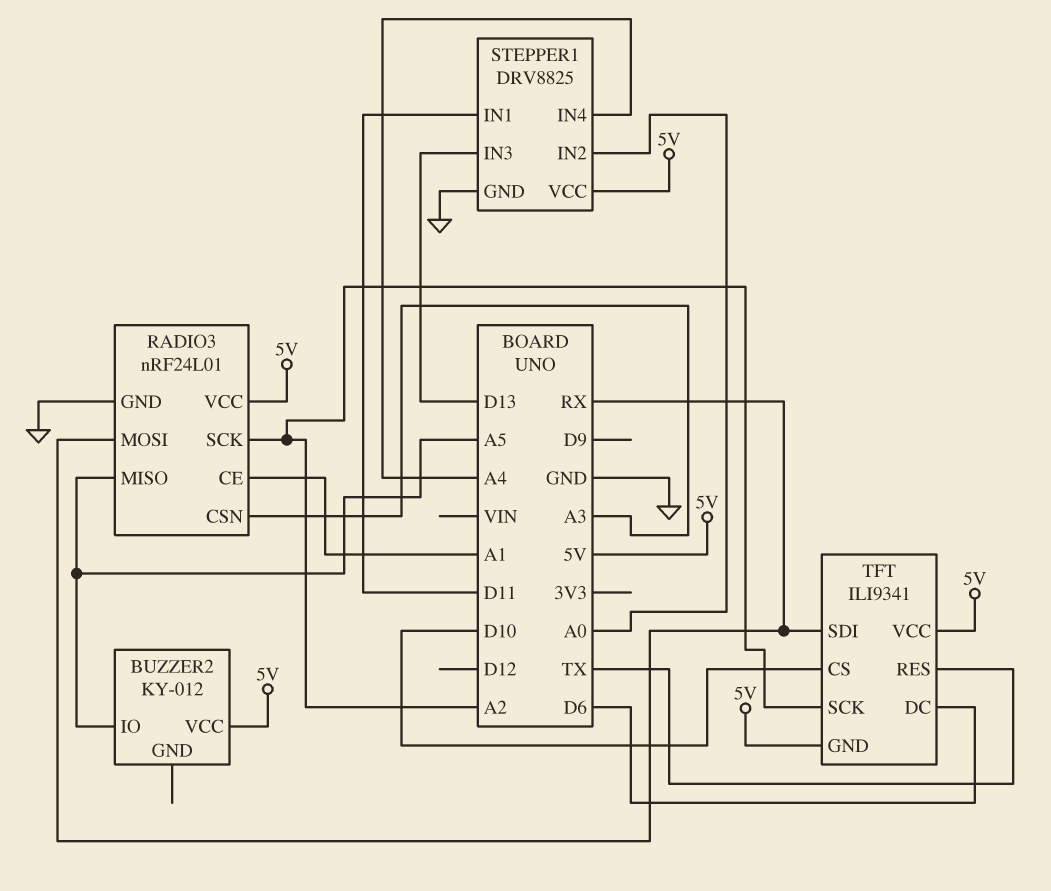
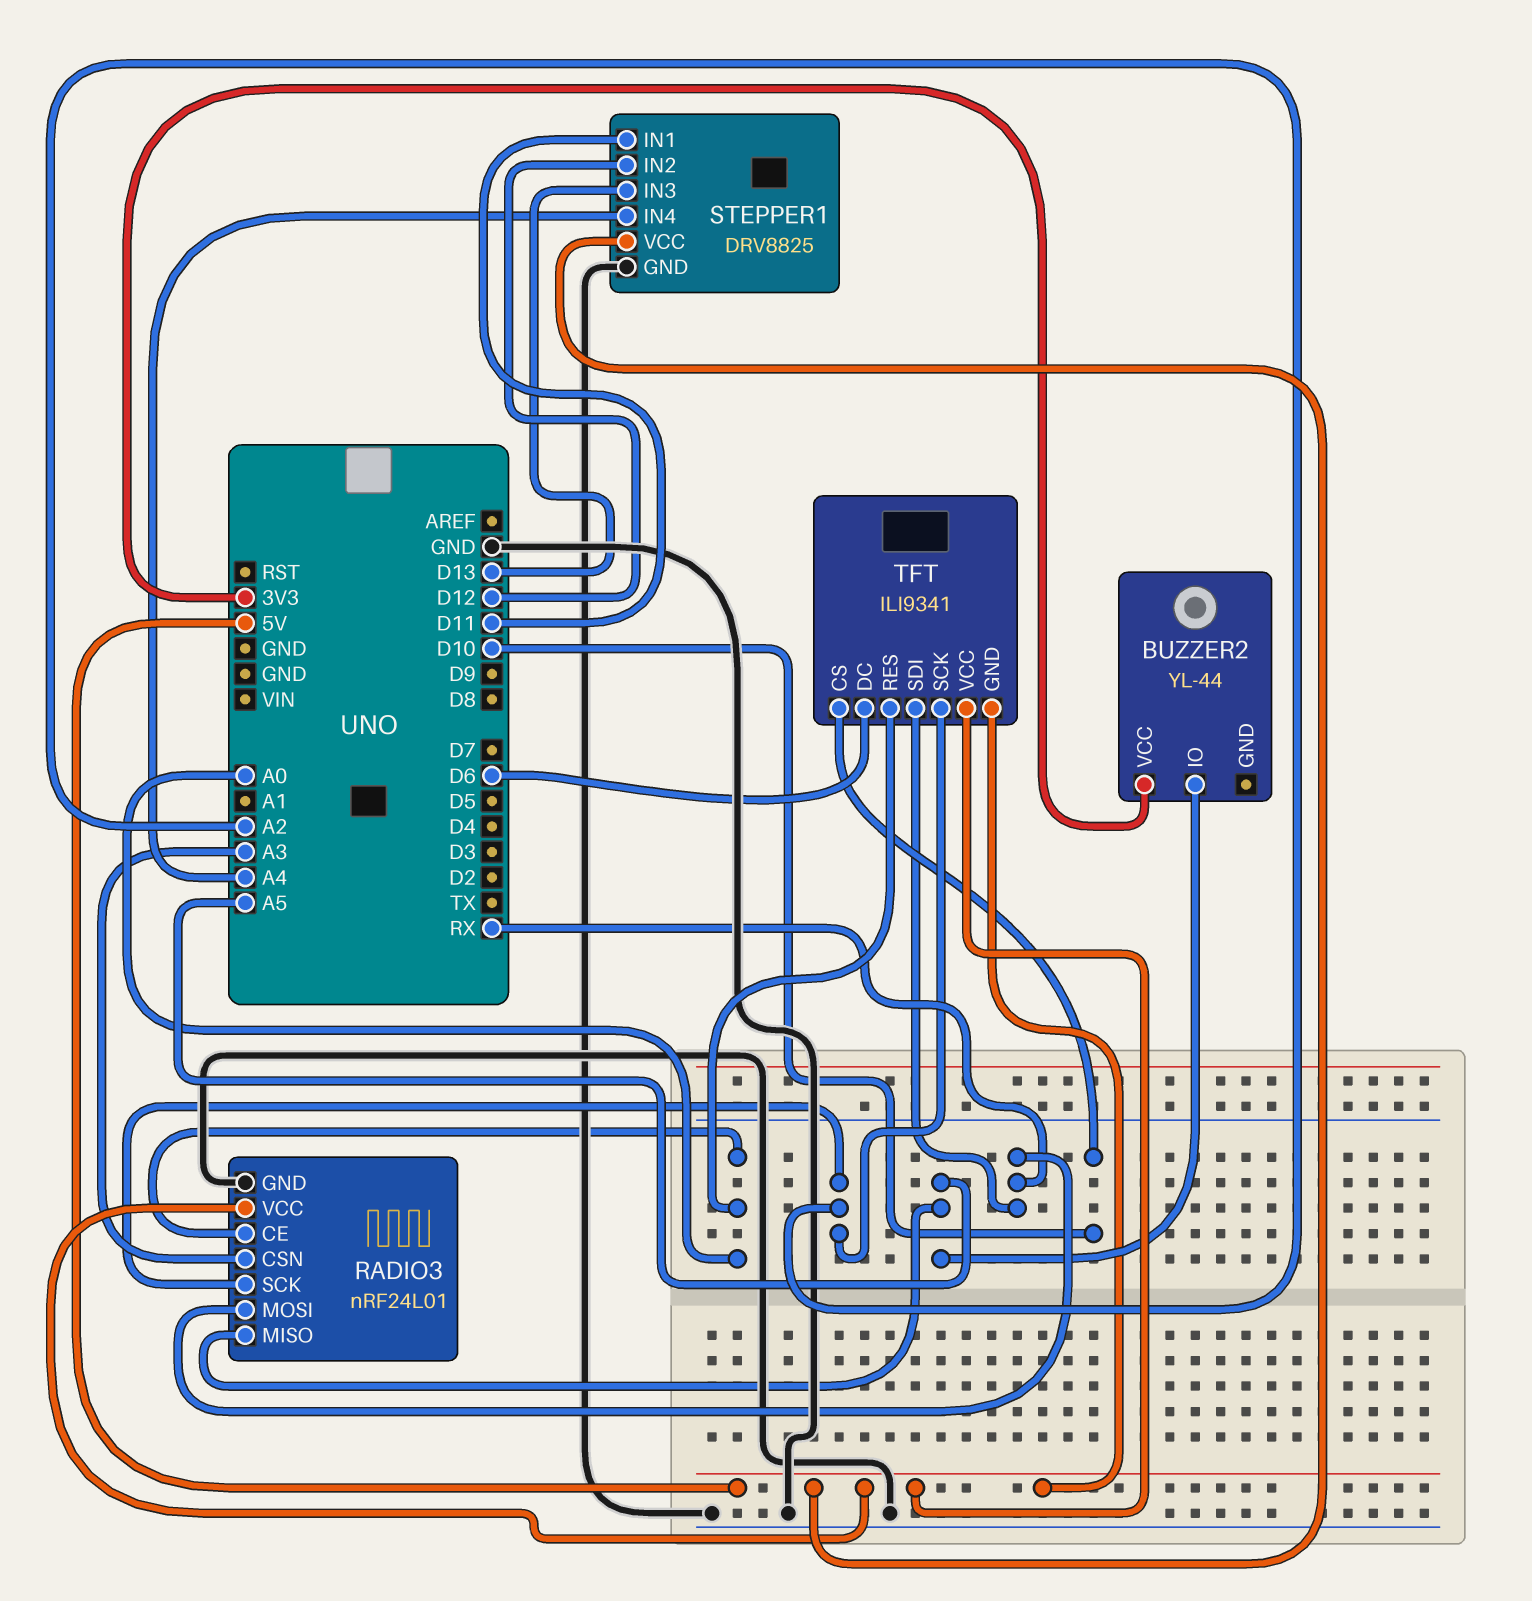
BUZZER2: KY-012 -> YL-44
BUZZER2 pin VCC: 5V -> 3V3
RADIO3 pin CE: A1 -> A0
STEPPER1 pin IN2: A0 -> D12
TFT pin RES: TX -> A0

